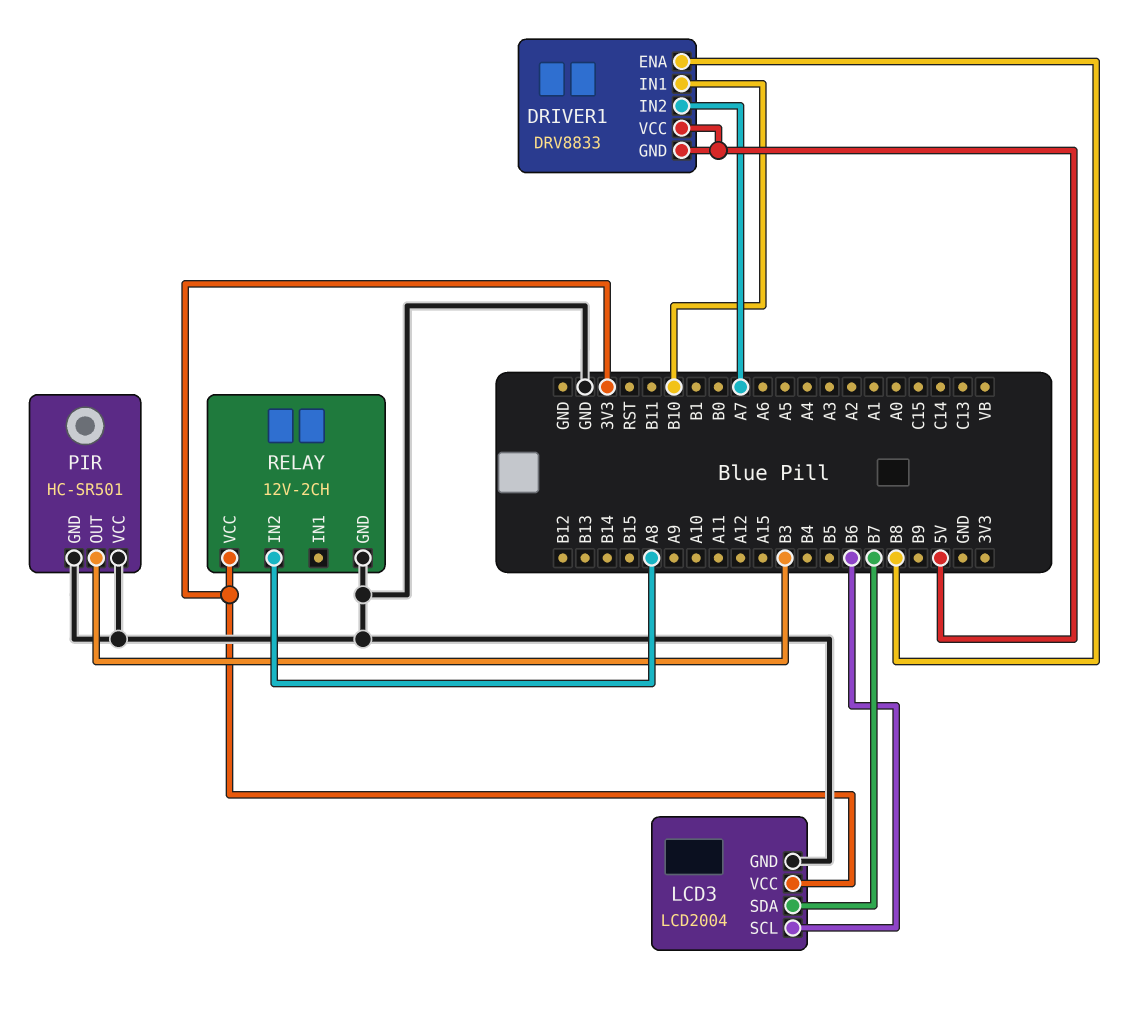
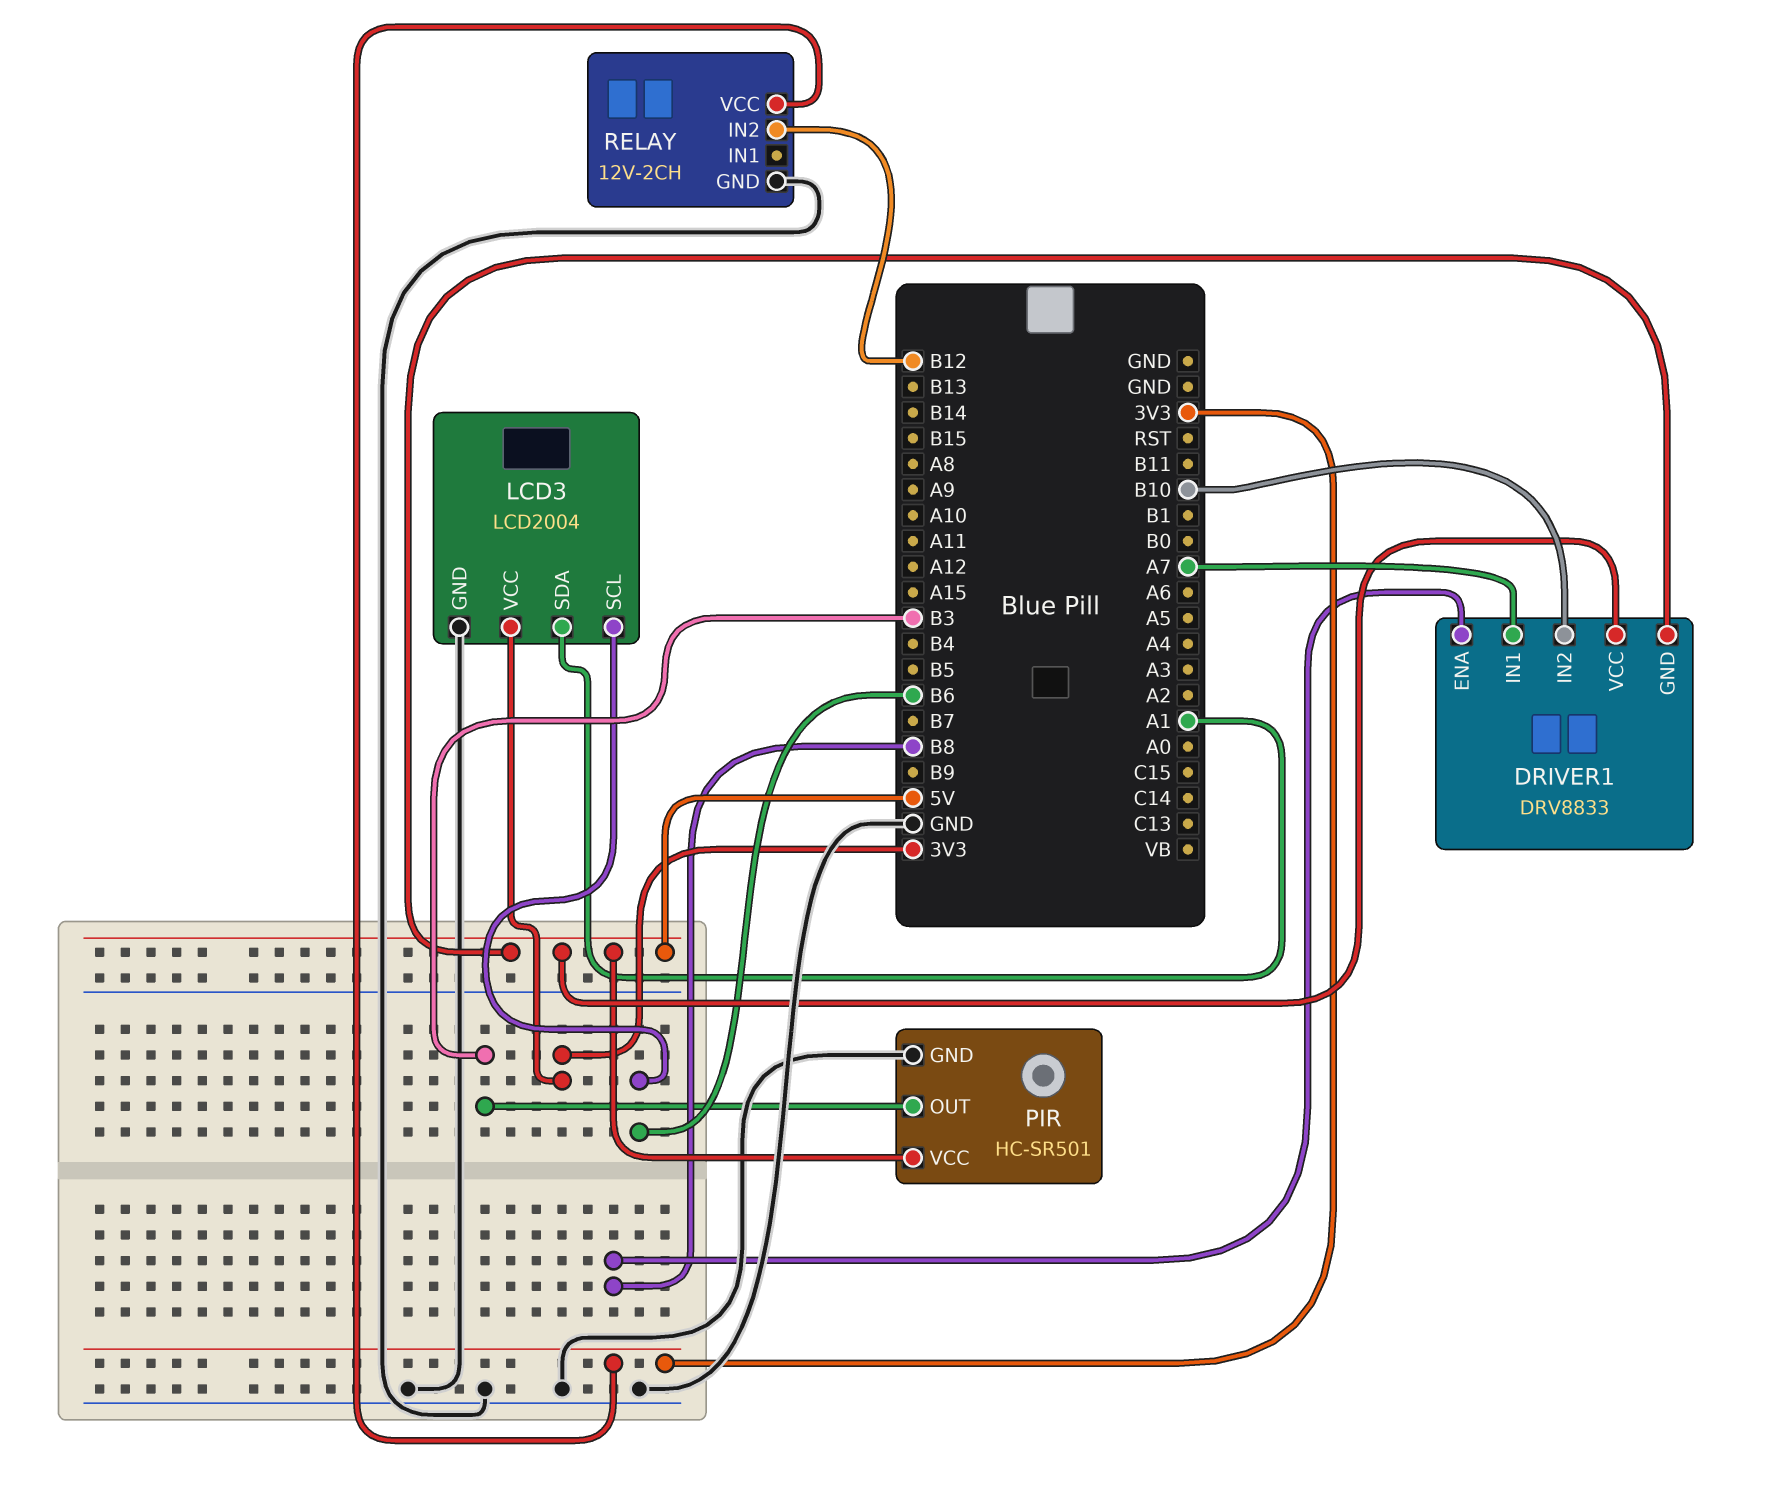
DRIVER1 pin IN1: B10 -> A7
DRIVER1 pin IN2: A7 -> B10
LCD3 pin SDA: B7 -> A1
PIR pin VCC: GND -> 5V
RELAY pin IN2: A8 -> B12

